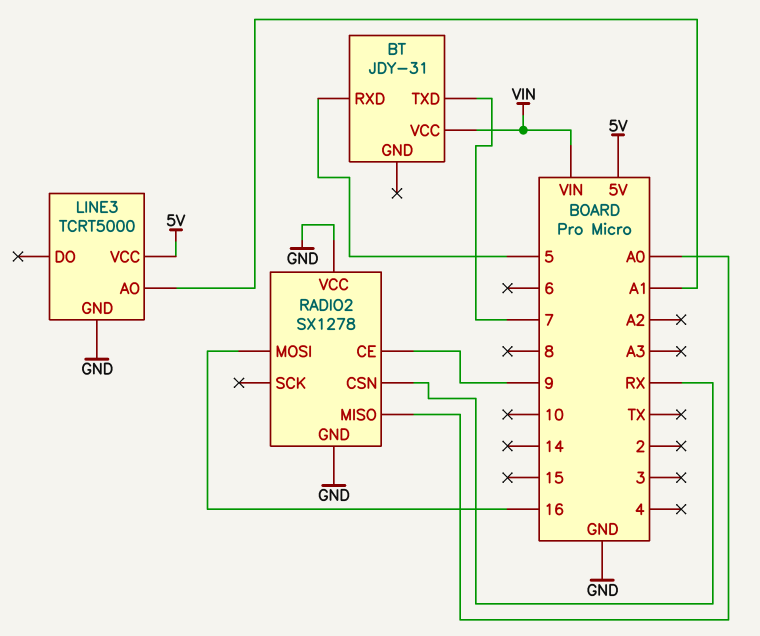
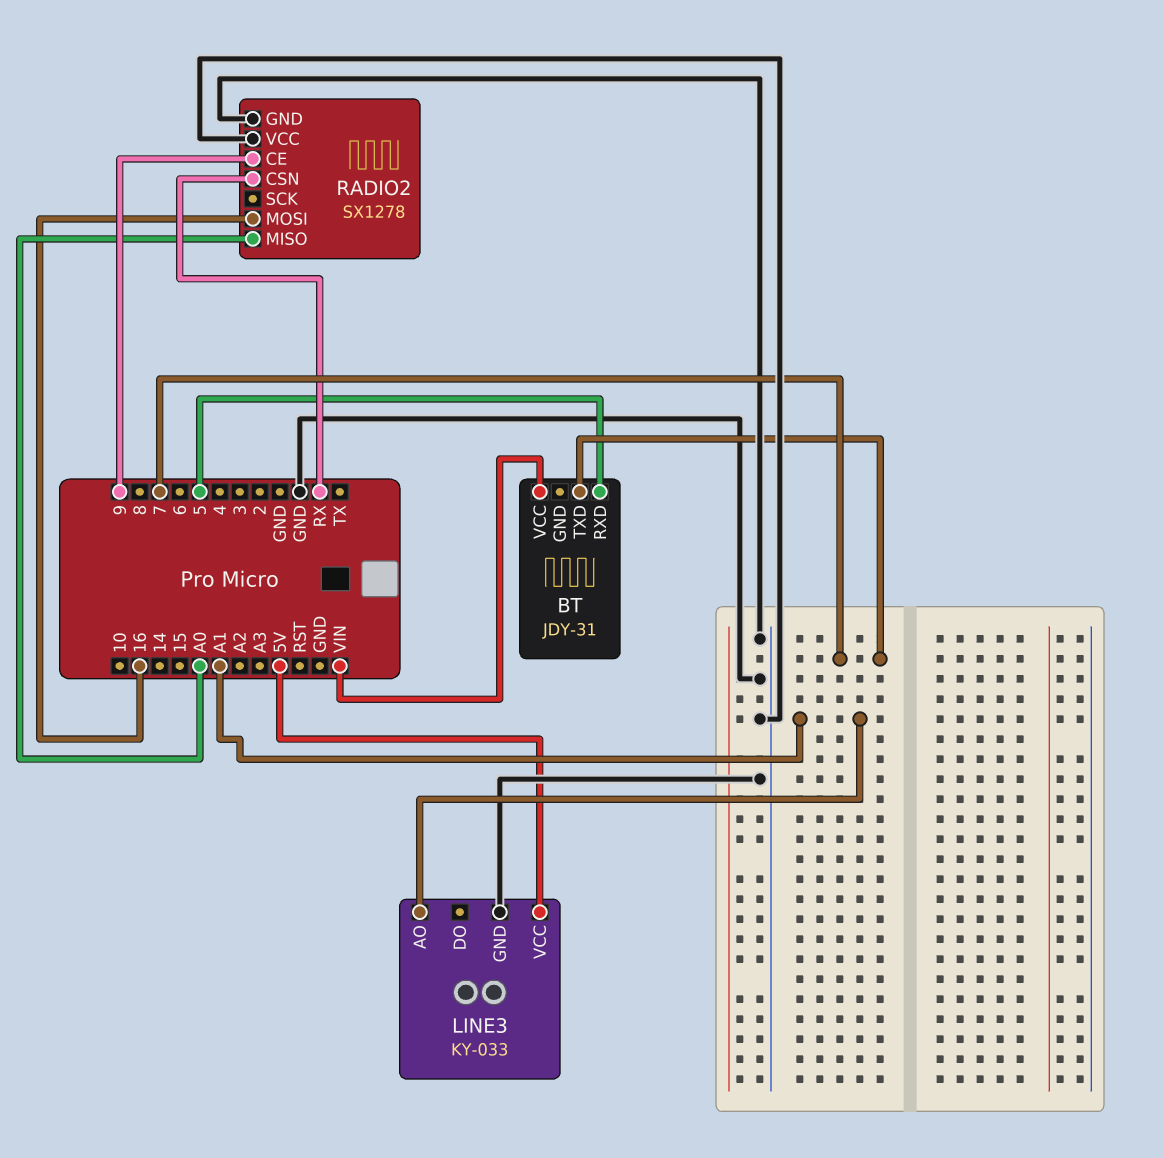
LINE3: TCRT5000 -> KY-033

